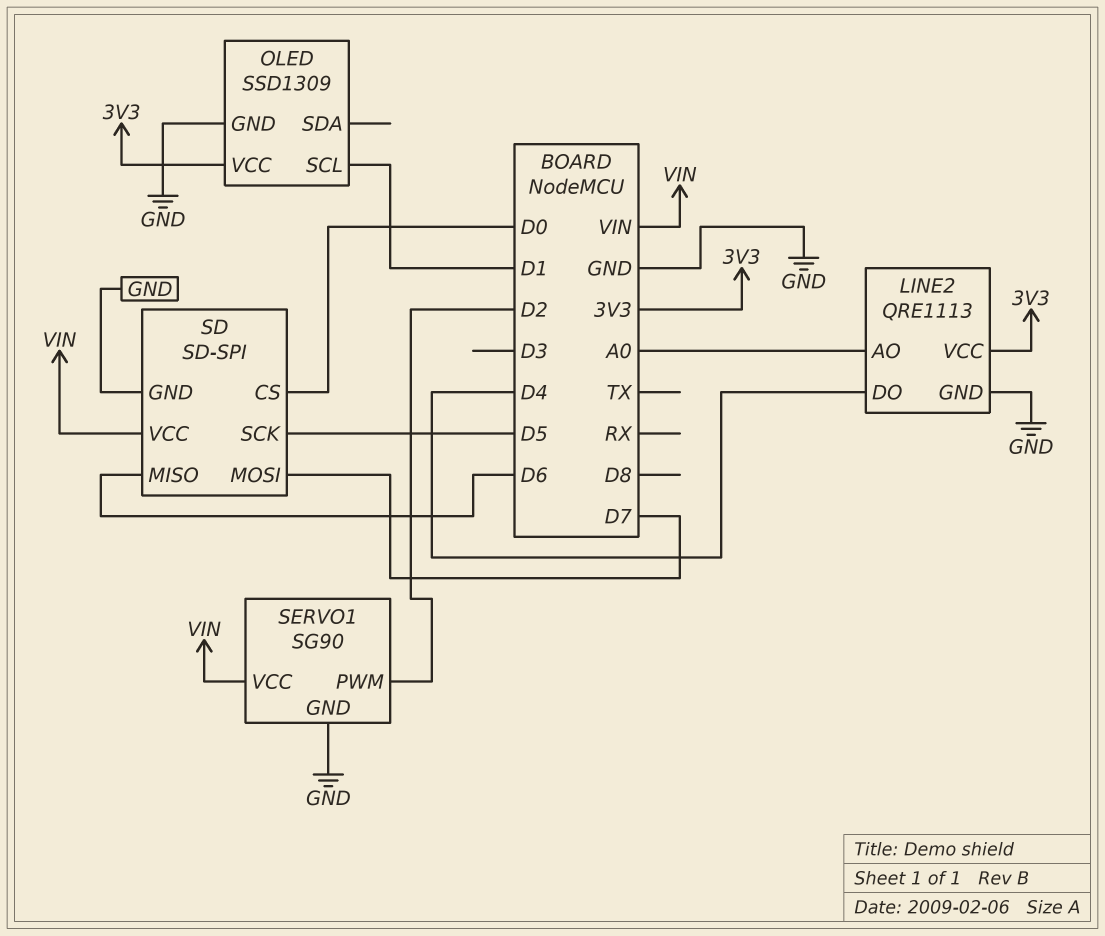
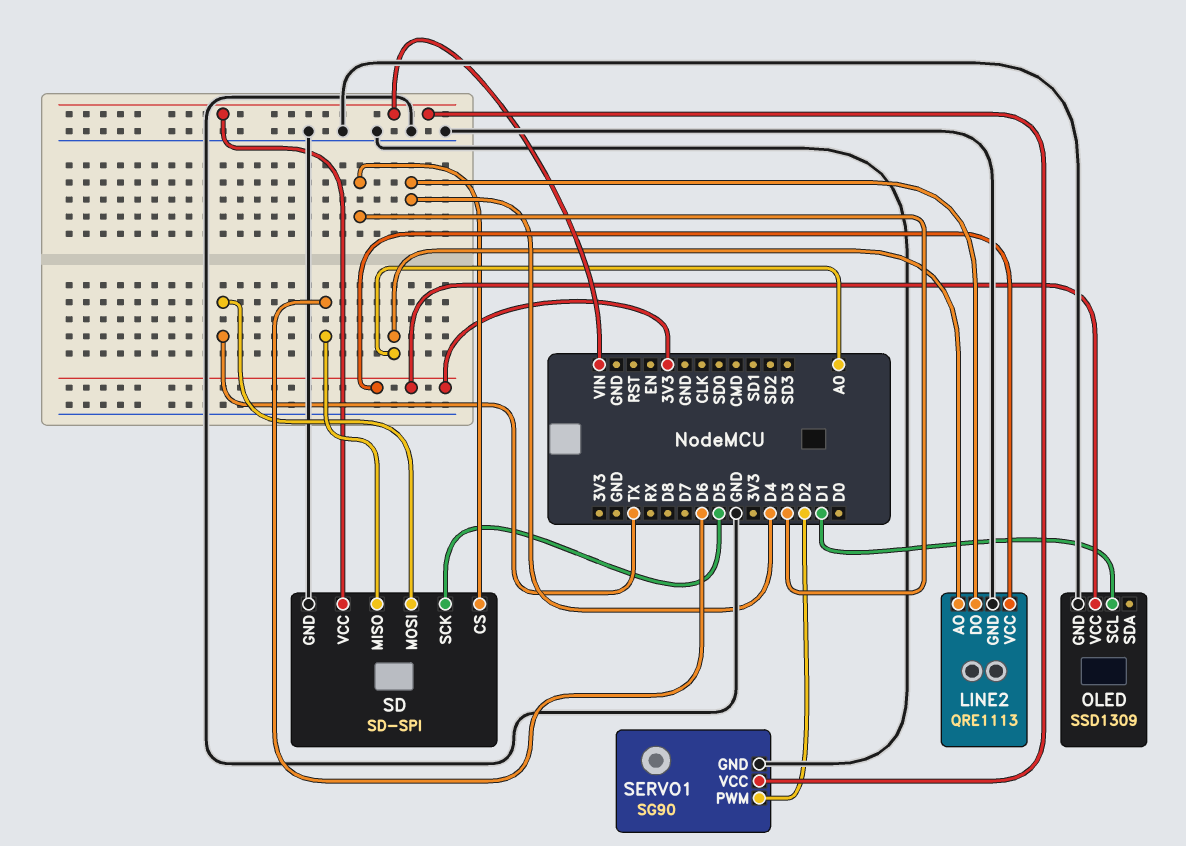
SD pin CS: D0 -> D3
SD pin MOSI: D7 -> TX

